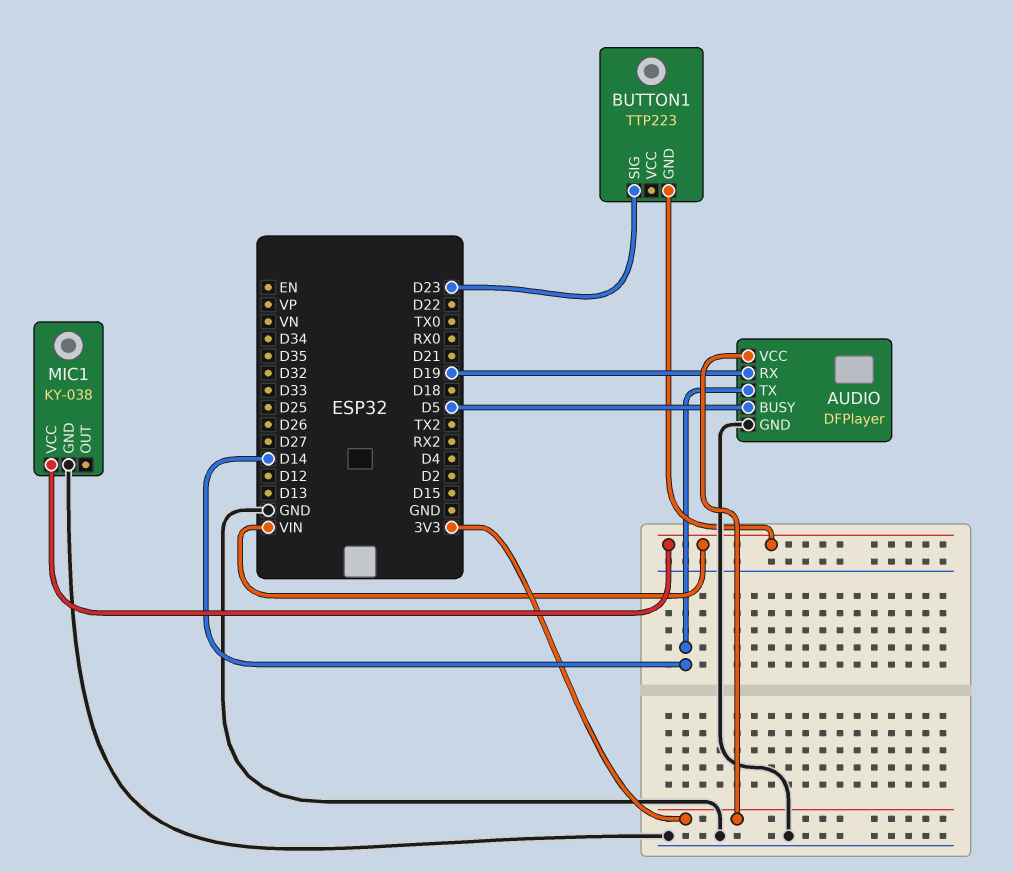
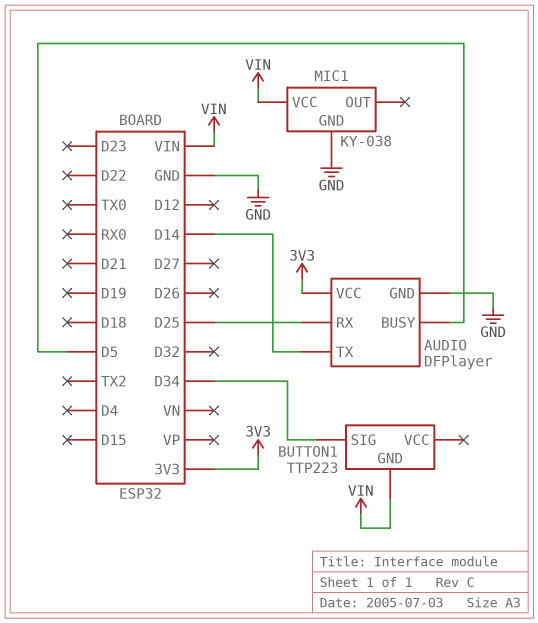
AUDIO pin RX: D19 -> D25
BUTTON1 pin SIG: D23 -> D34

